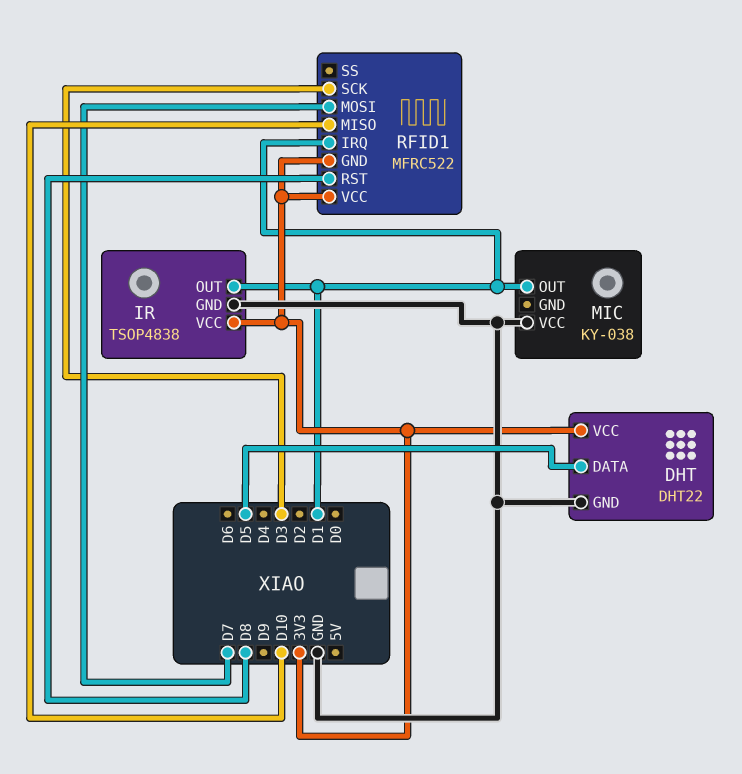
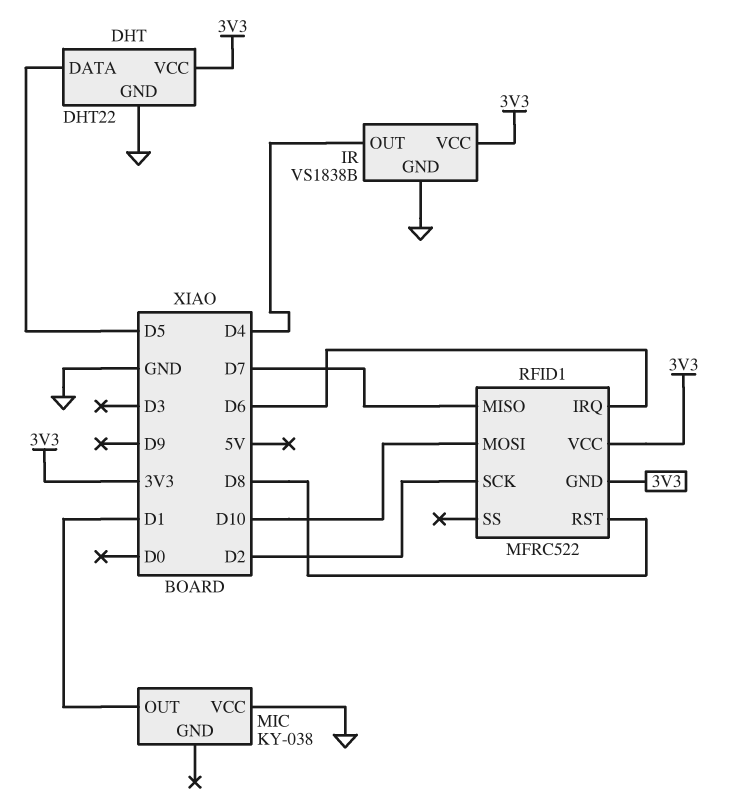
IR: TSOP4838 -> VS1838B
IR pin OUT: D1 -> D4
RFID1 pin IRQ: D1 -> D6
RFID1 pin MISO: D10 -> D7
RFID1 pin MOSI: D7 -> D10
RFID1 pin SCK: D3 -> D2

